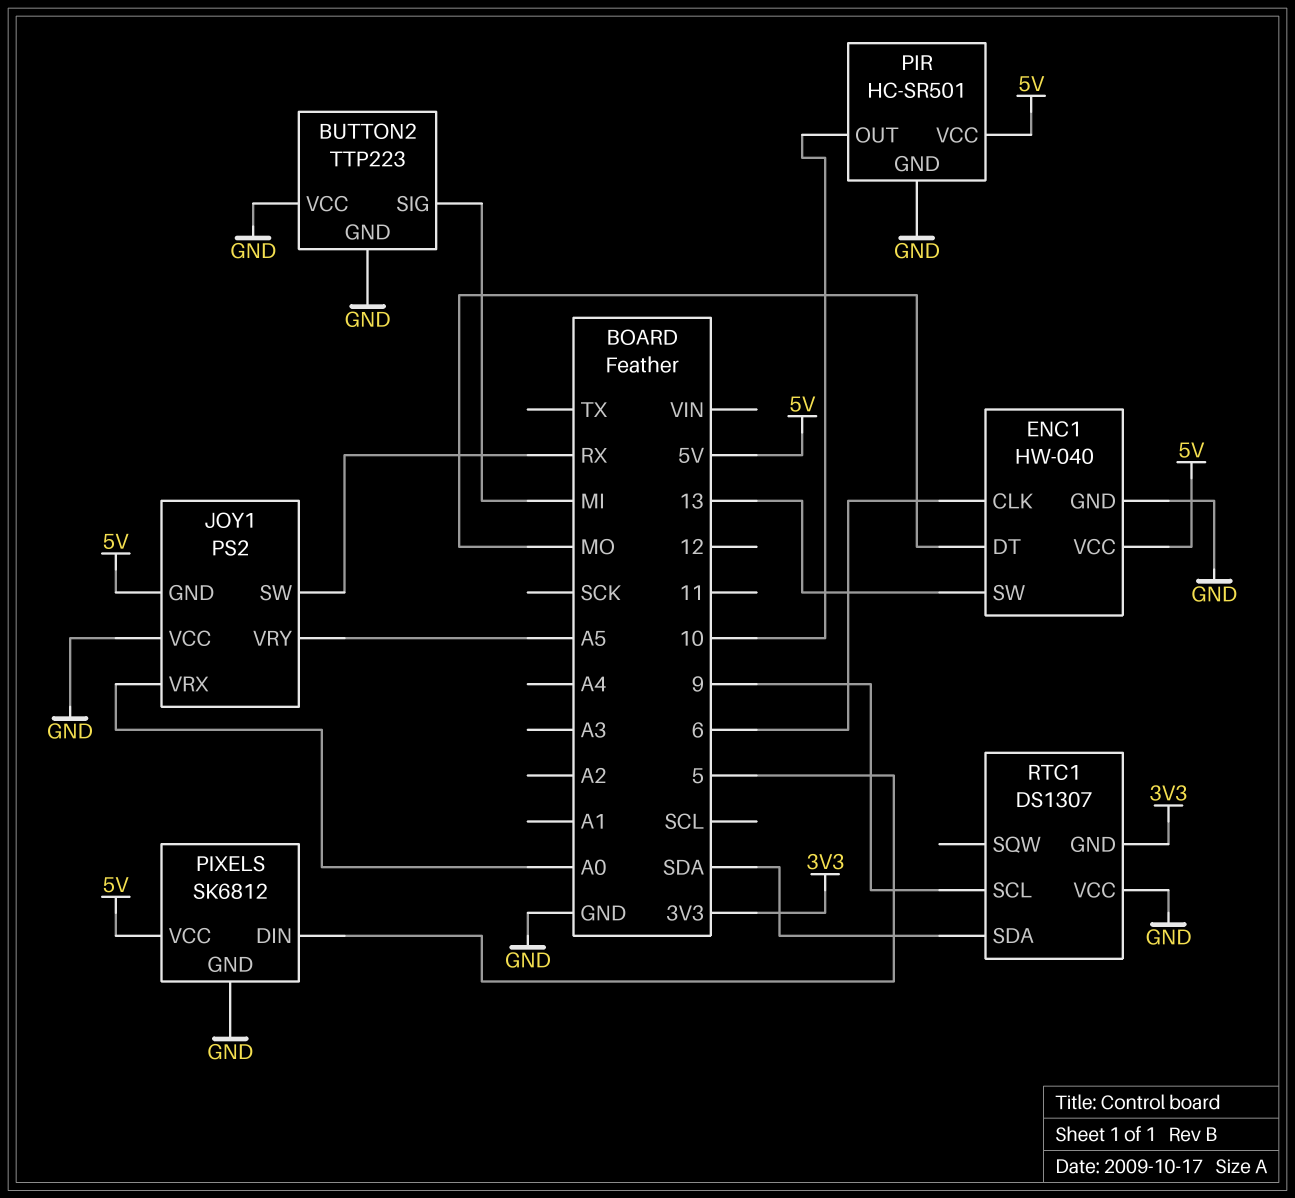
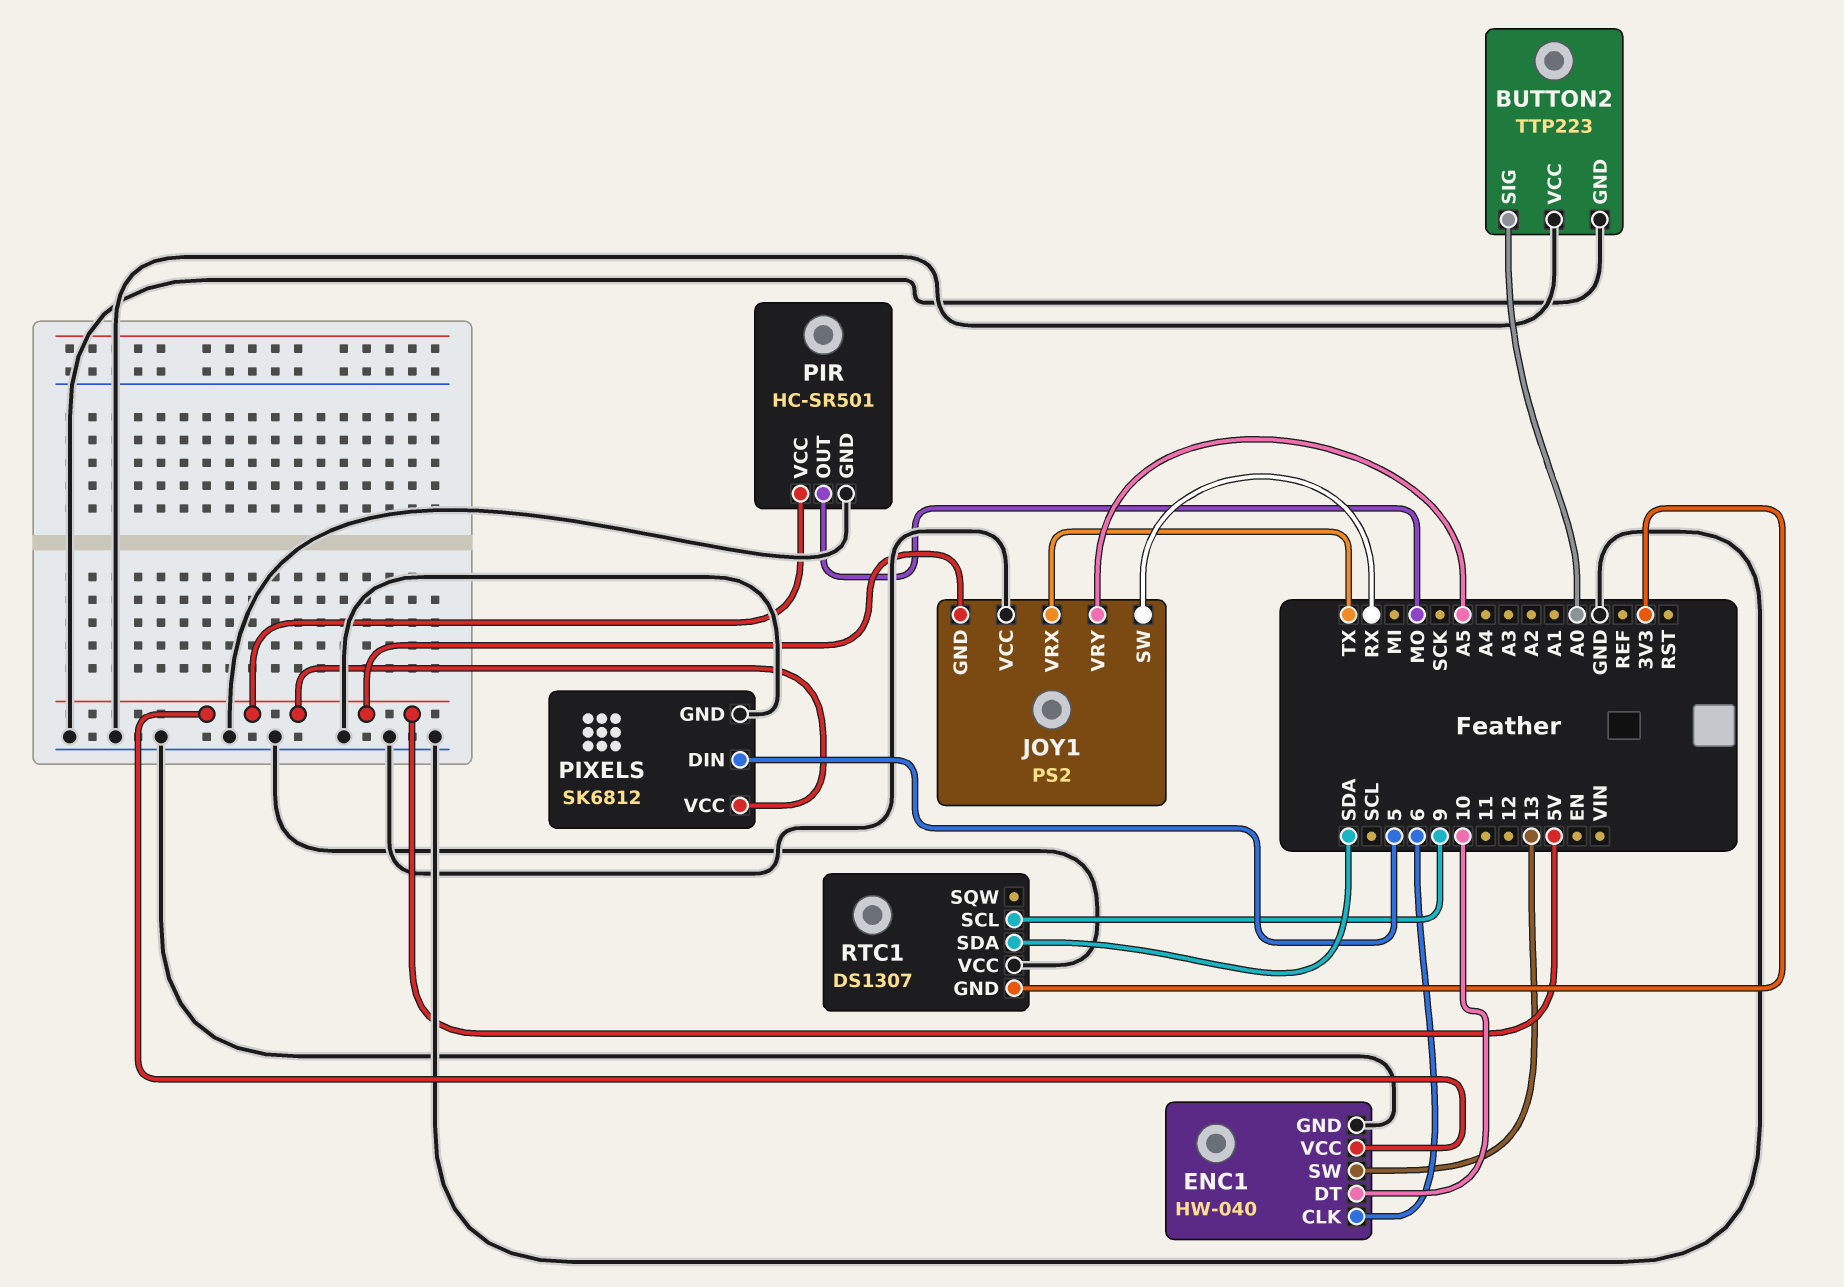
BUTTON2 pin SIG: MI -> A0
ENC1 pin DT: MO -> 10
JOY1 pin VRX: A0 -> TX
PIR pin OUT: 10 -> MO

